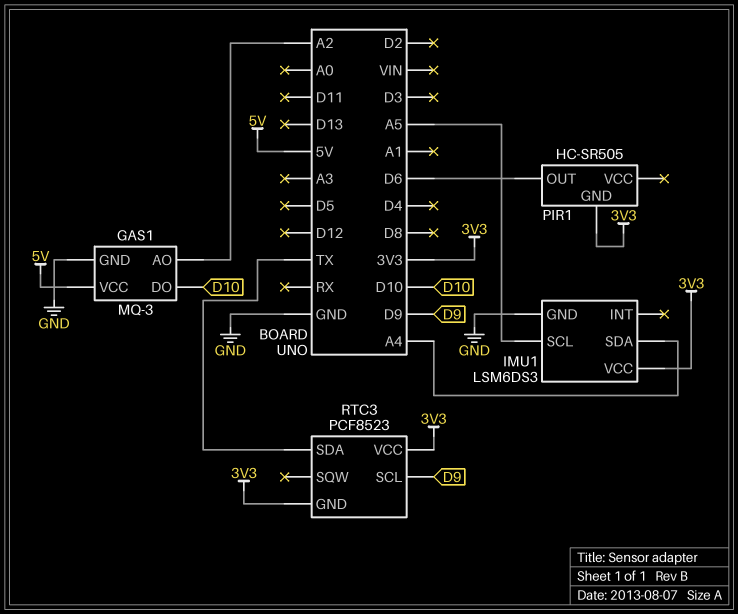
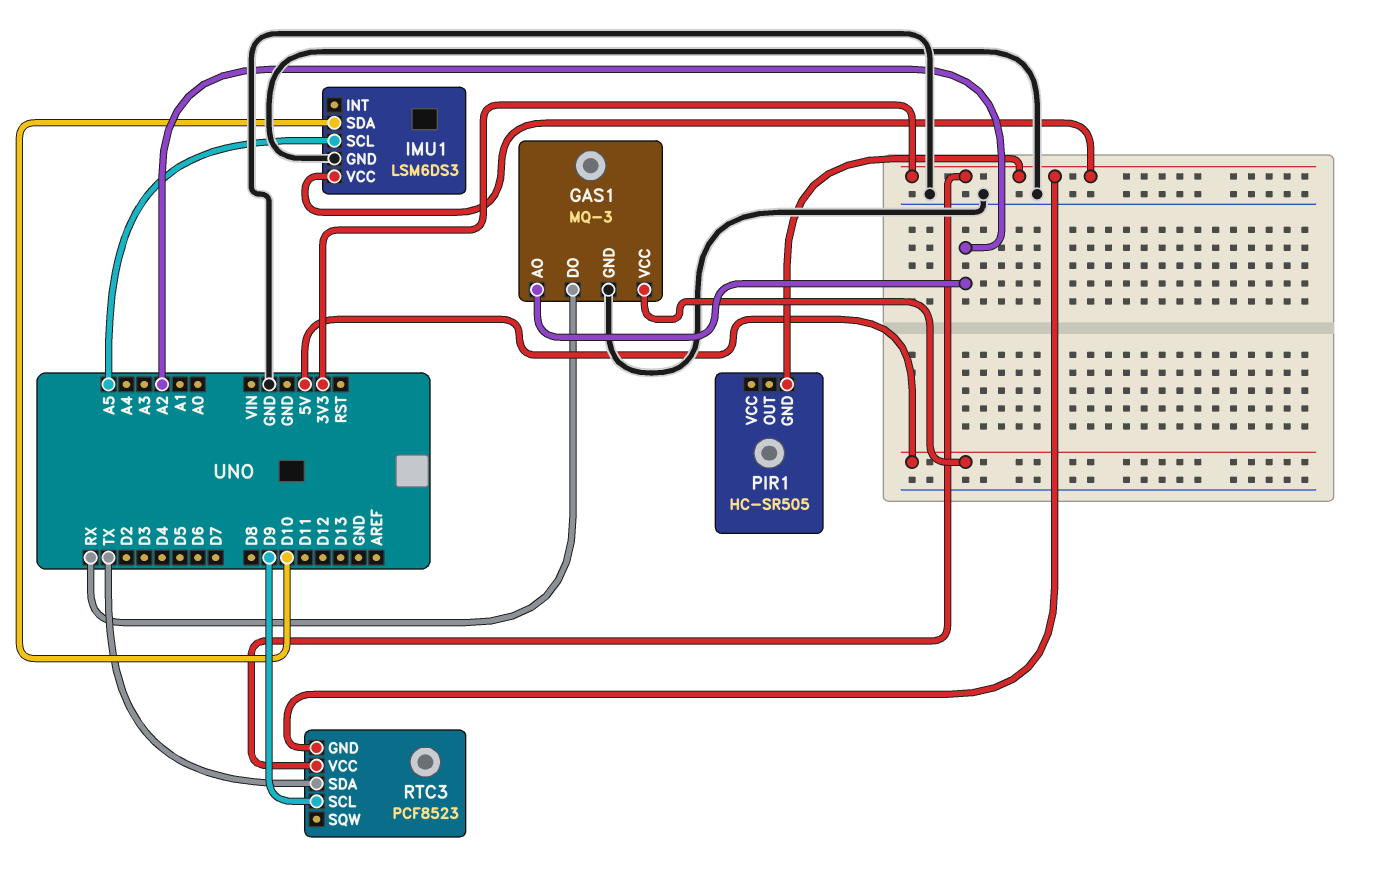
GAS1 pin DO: D10 -> RX
IMU1 pin SDA: A4 -> D10
PIR1 pin OUT: D6 -> none

